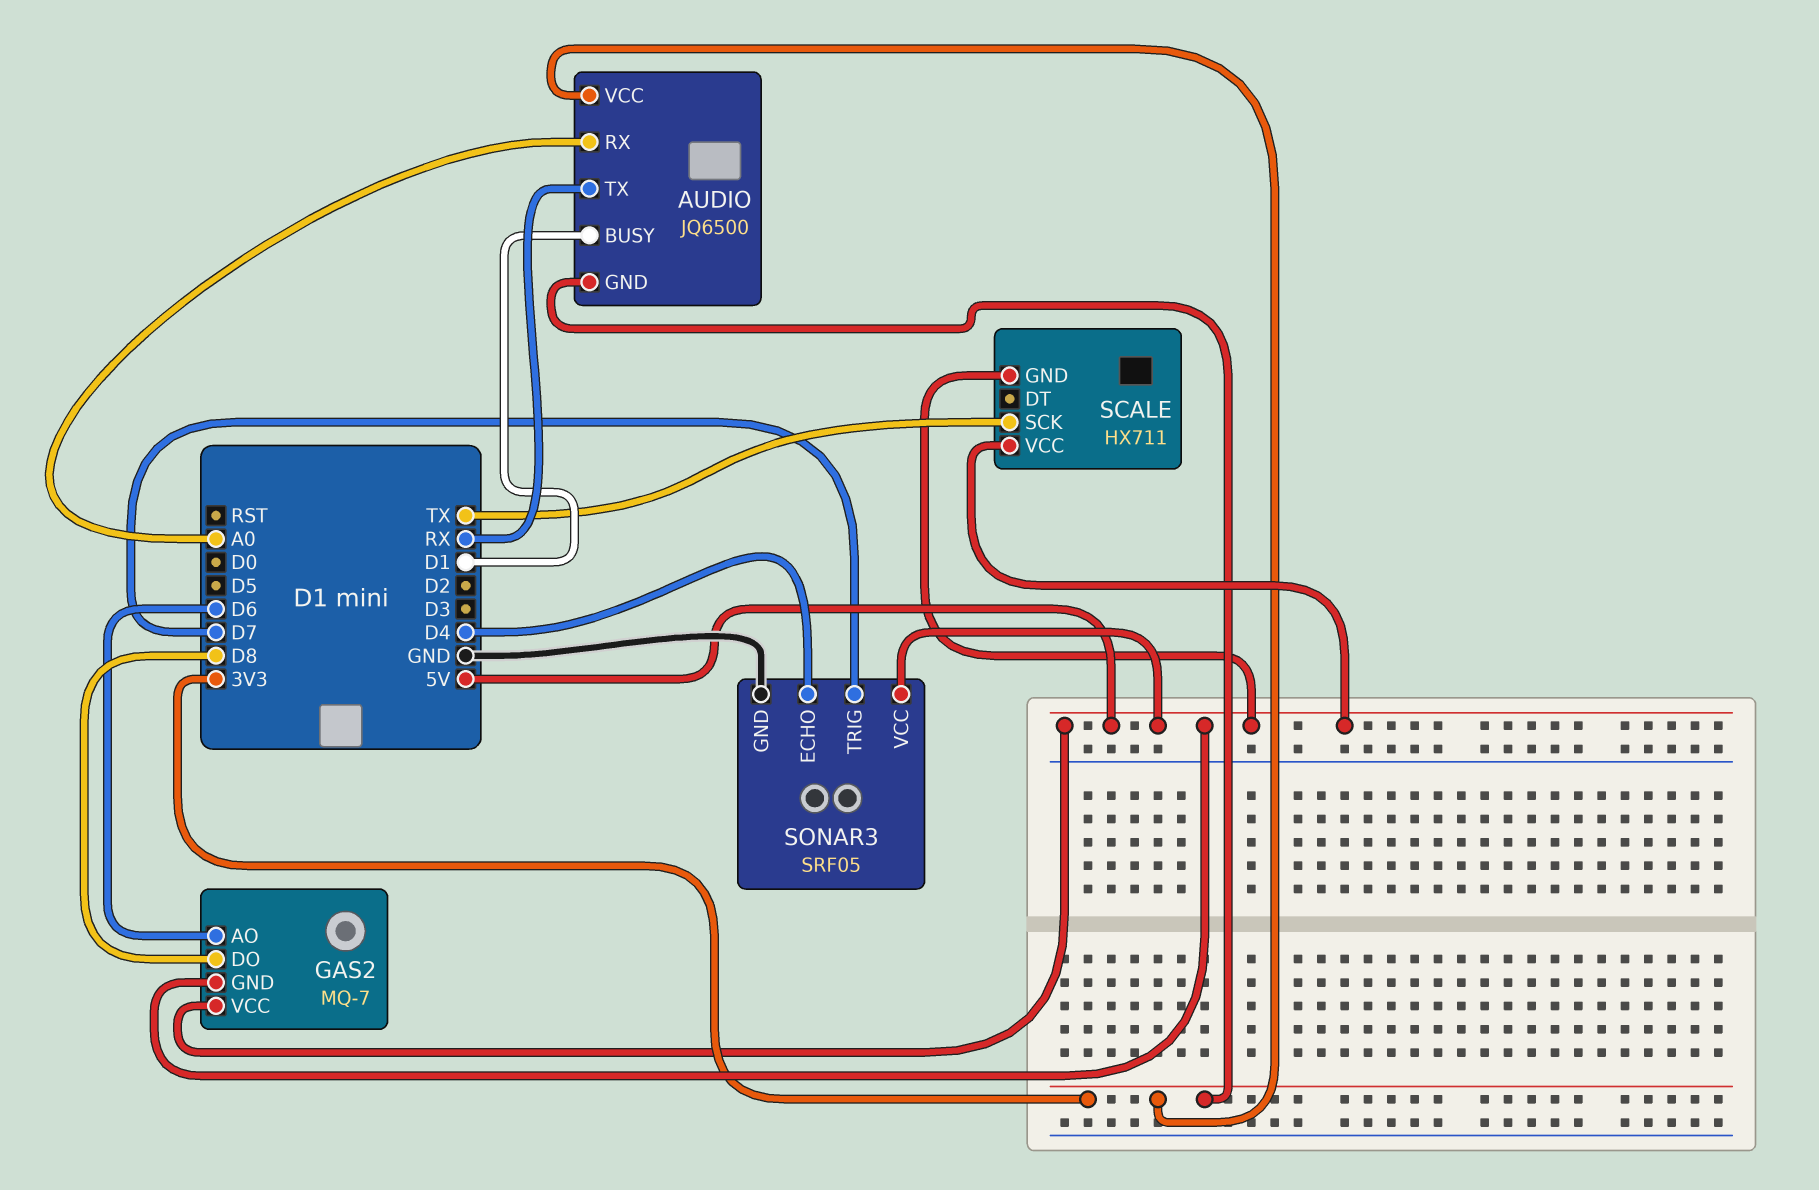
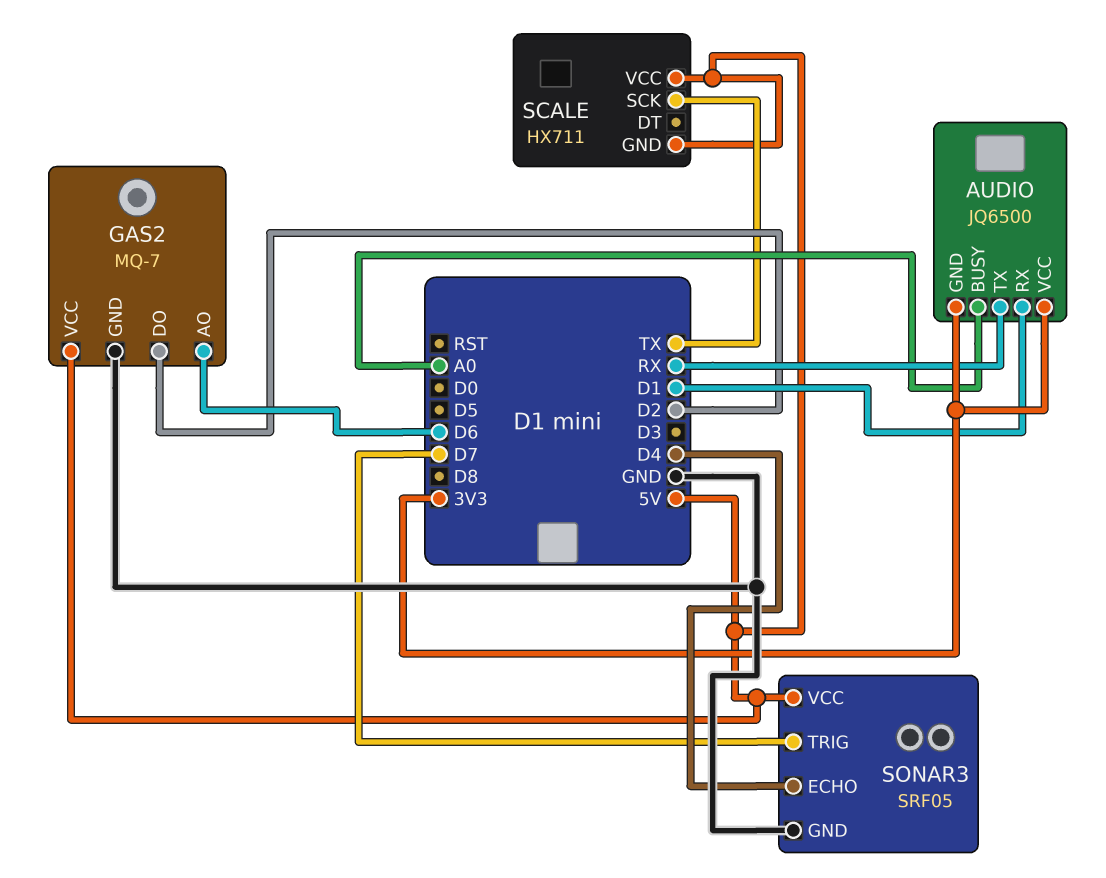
AUDIO pin BUSY: D1 -> A0
AUDIO pin RX: A0 -> D1
GAS2 pin DO: D8 -> D2
GAS2 pin GND: 5V -> GND

